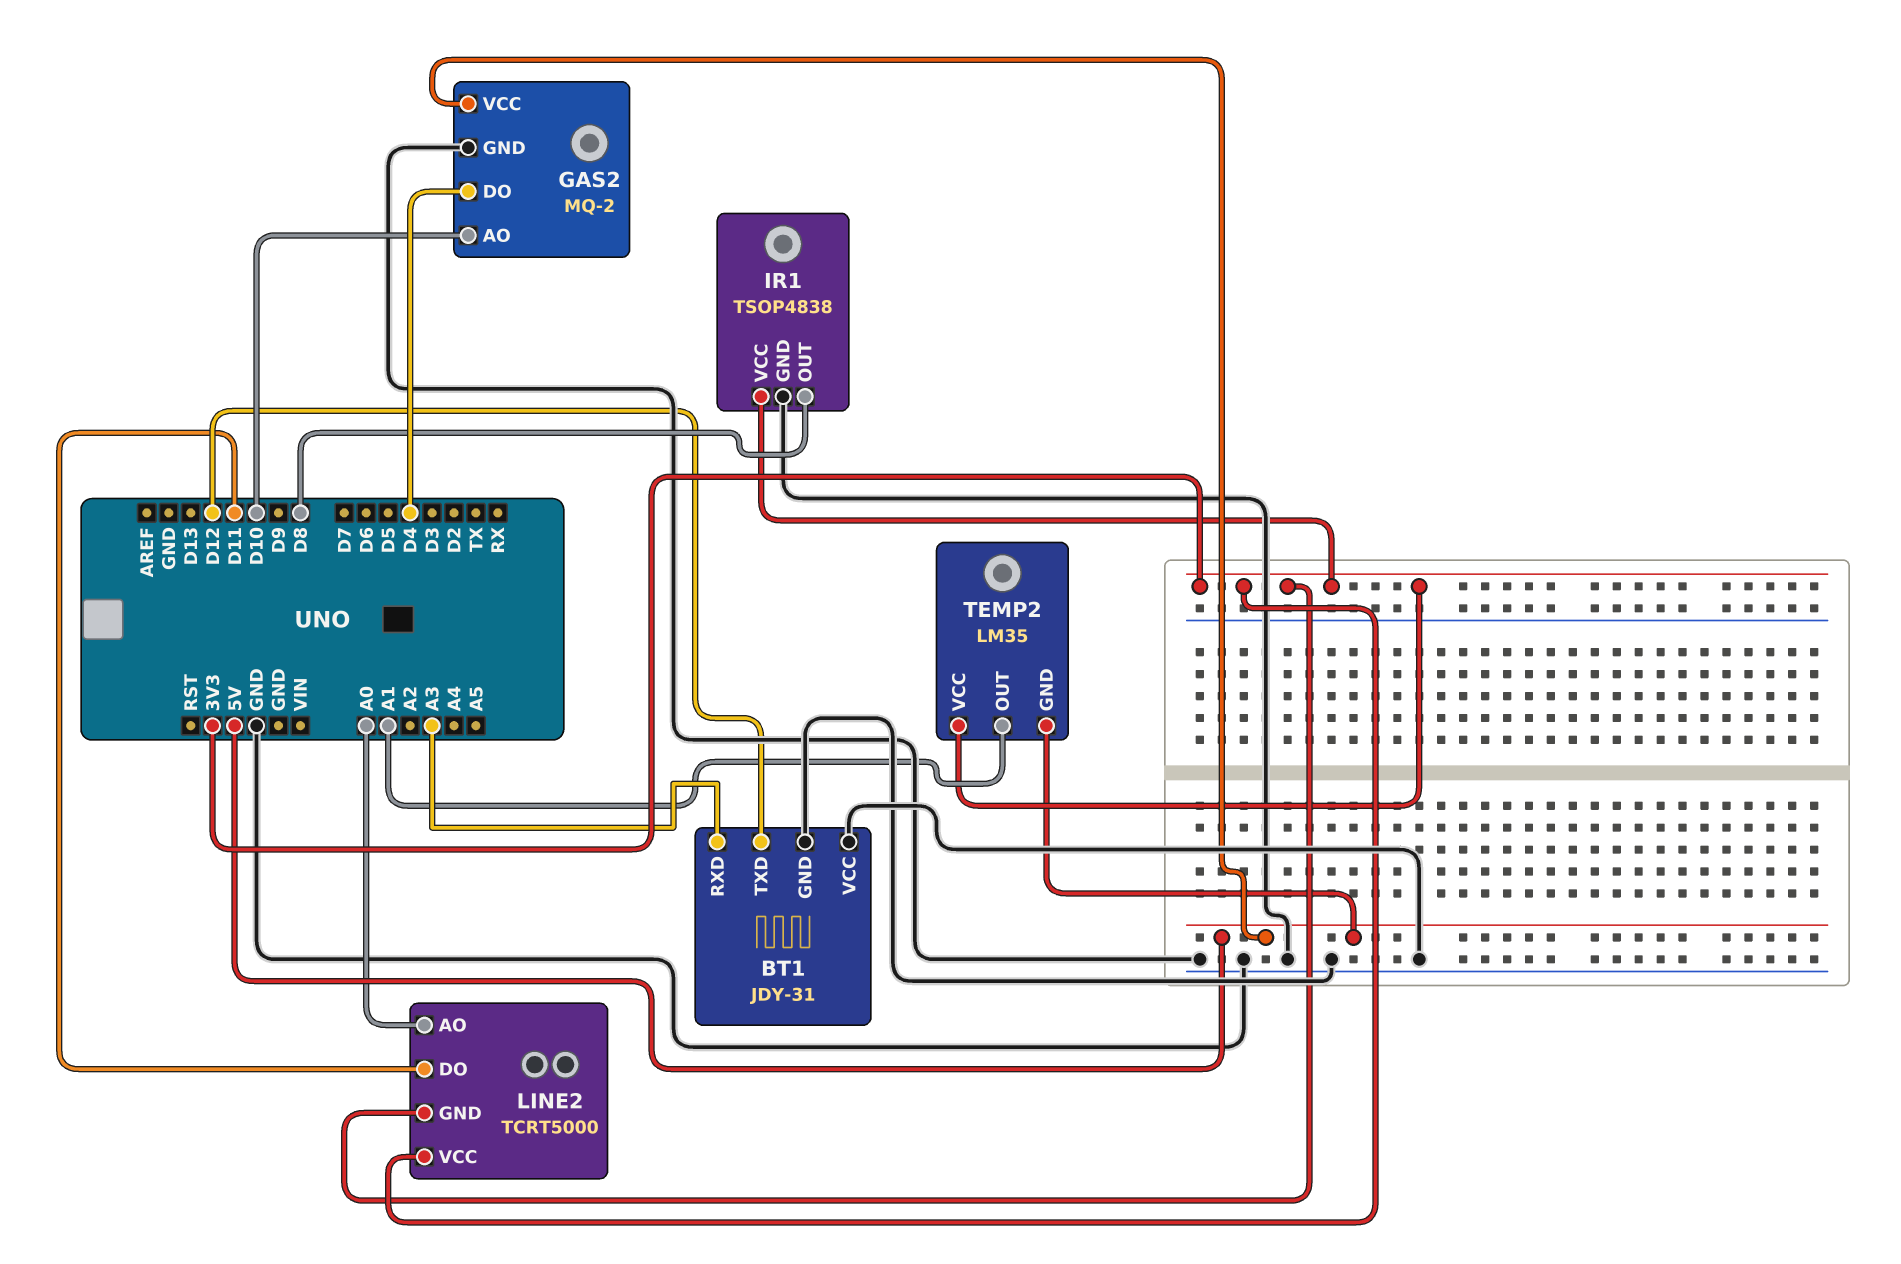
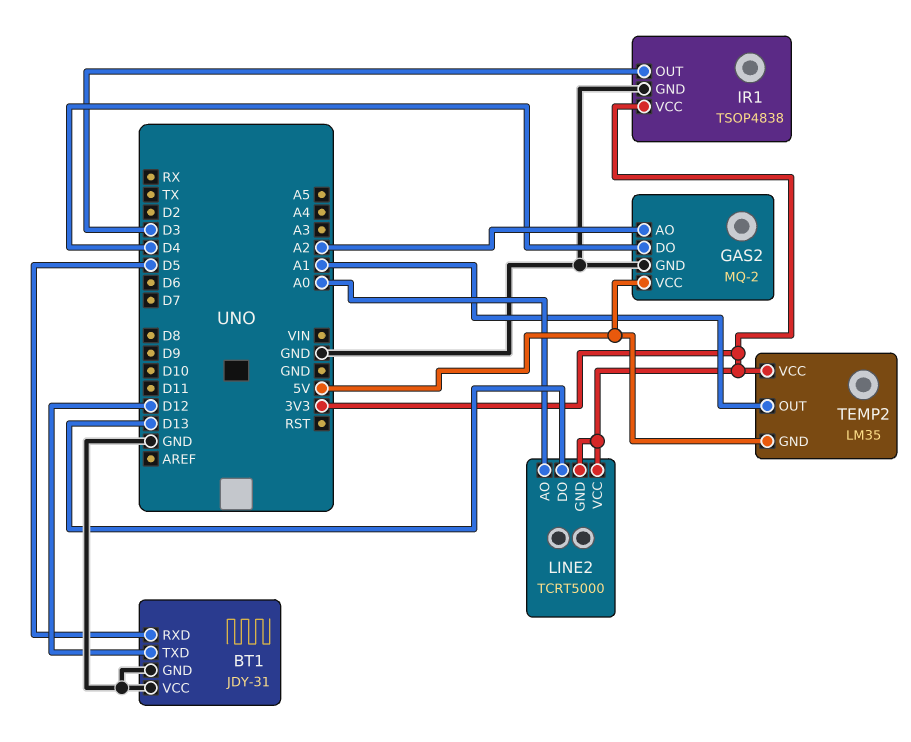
BT1 pin RXD: A3 -> D5
GAS2 pin AO: D10 -> A2
IR1 pin OUT: D8 -> D3
LINE2 pin DO: D11 -> D13

